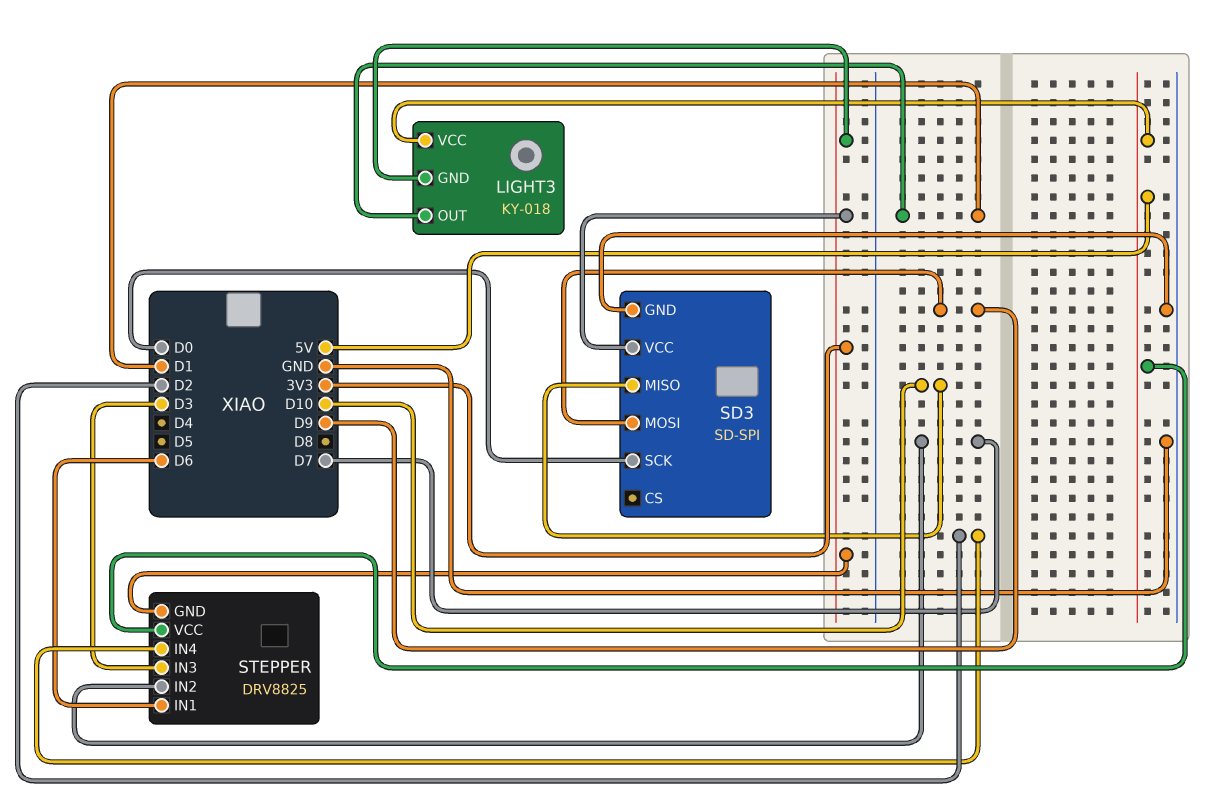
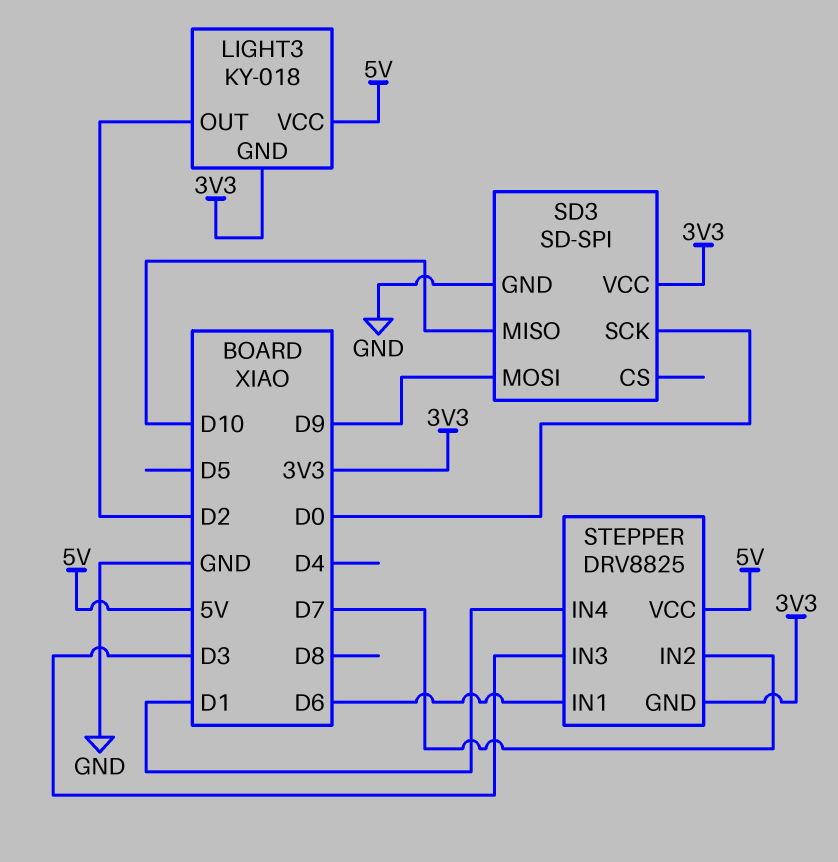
LIGHT3 pin OUT: D1 -> D2
STEPPER pin IN4: D2 -> D1

